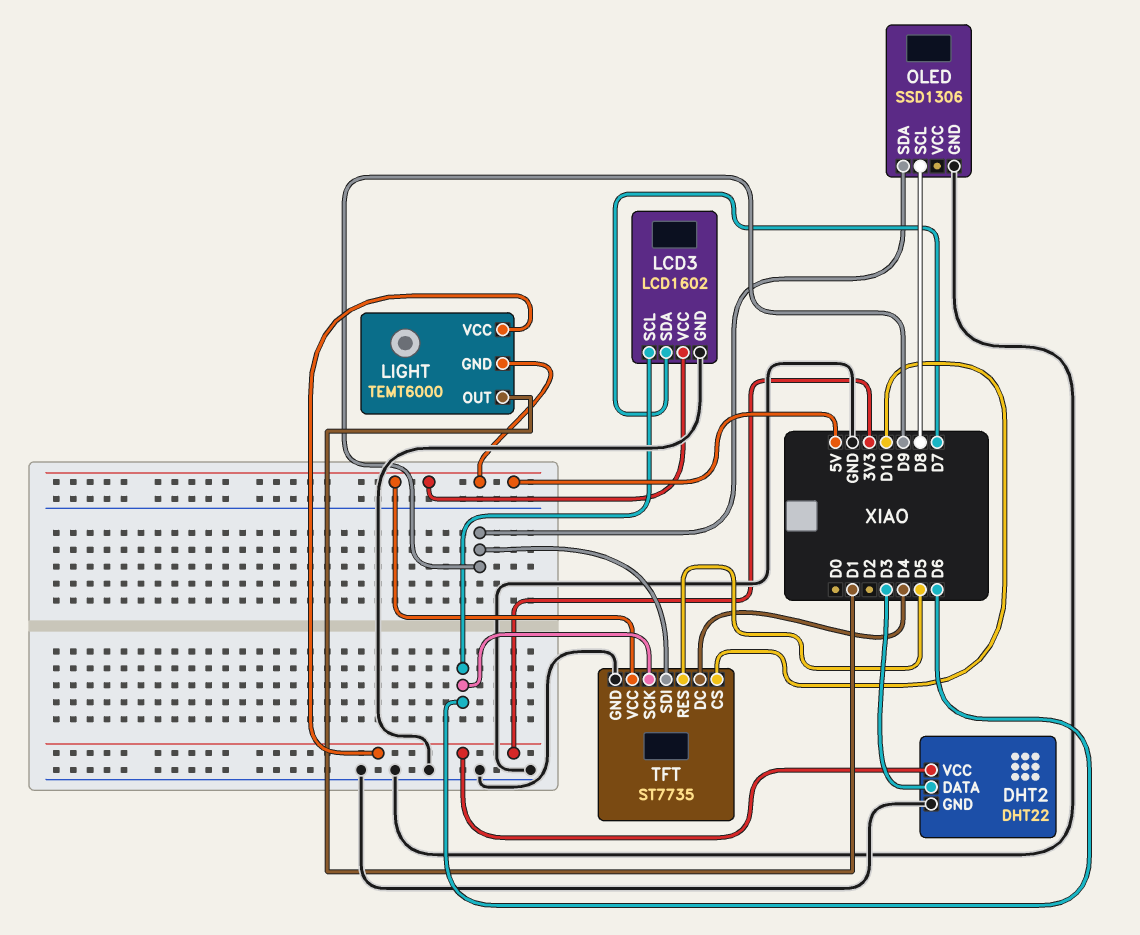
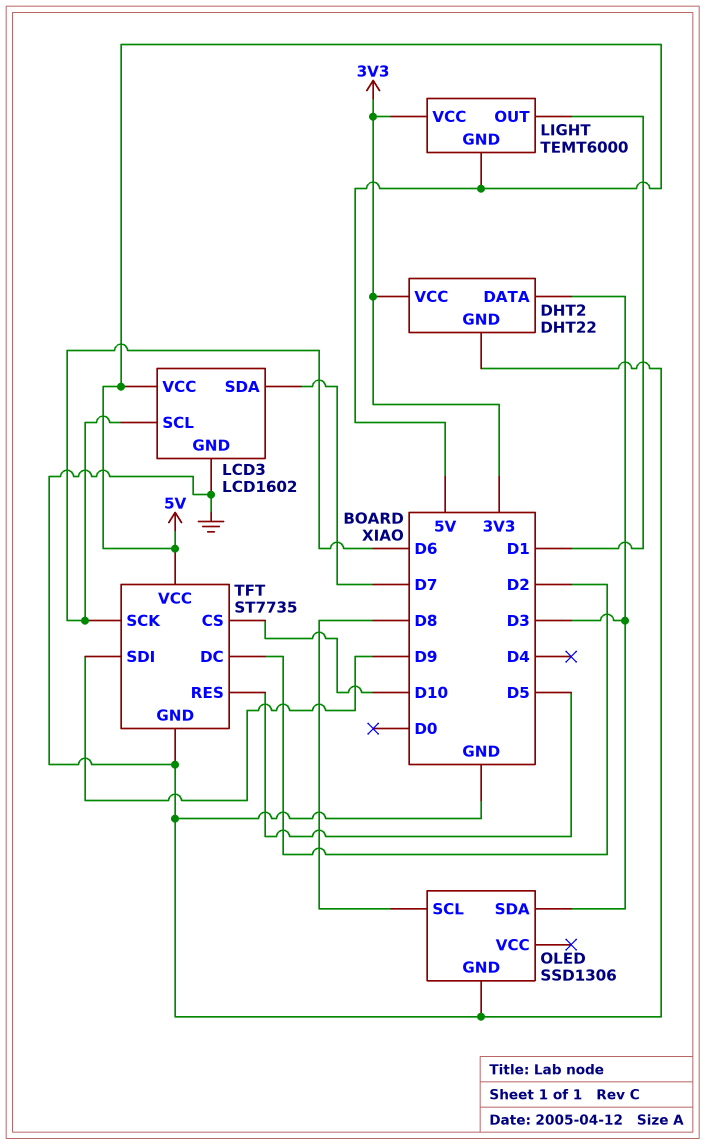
OLED pin SDA: D9 -> D3
TFT pin DC: D4 -> D2

